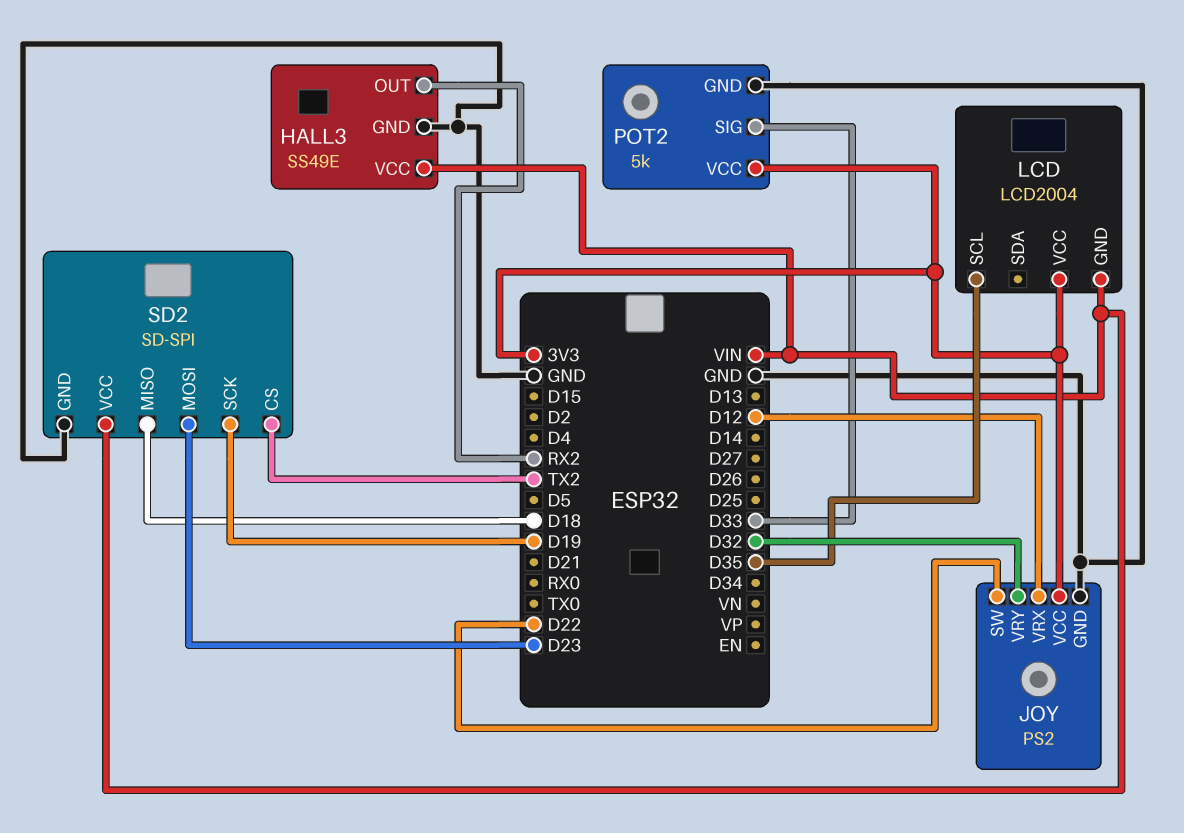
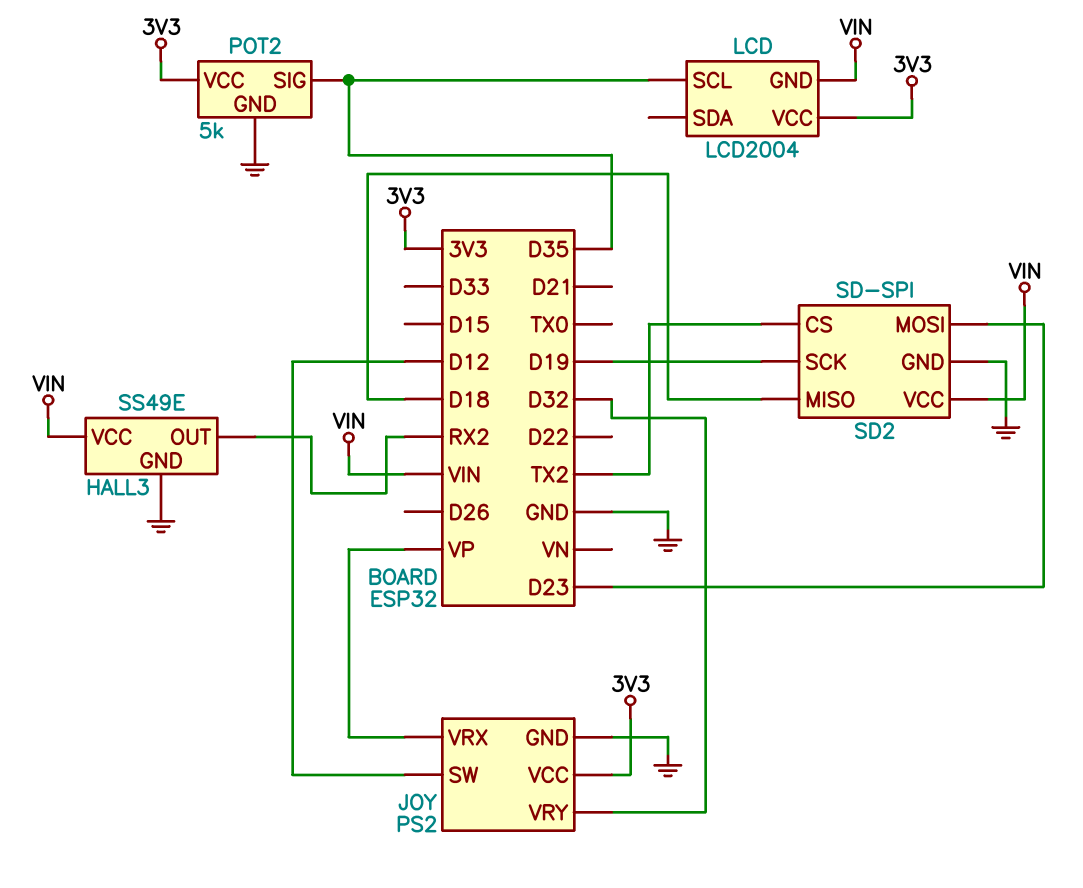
JOY pin SW: D22 -> D12
JOY pin VRX: D12 -> VP
POT2 pin SIG: D33 -> D35

